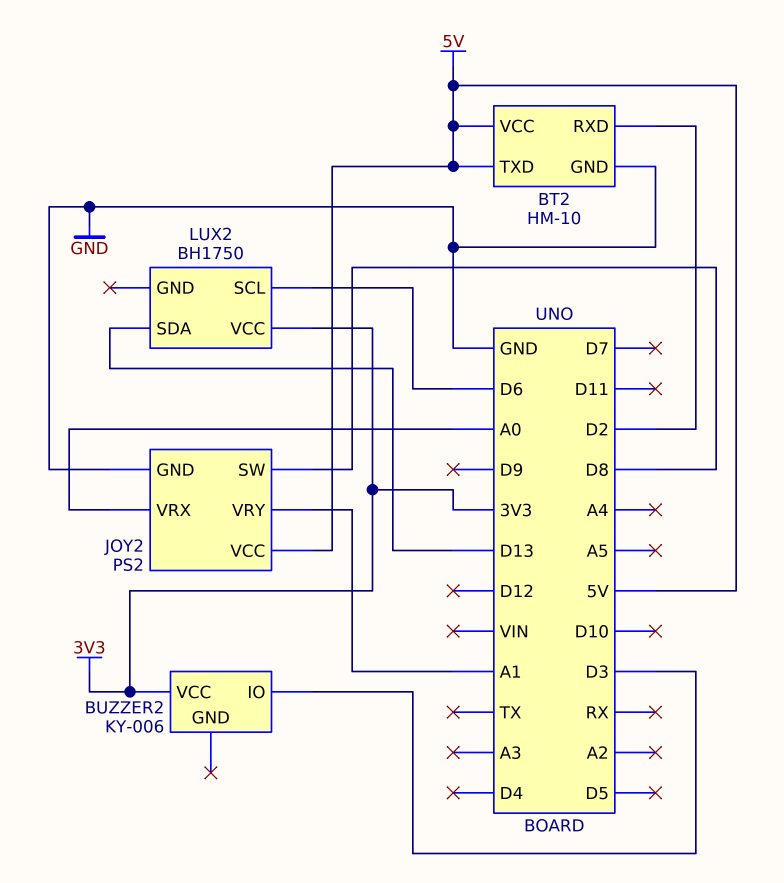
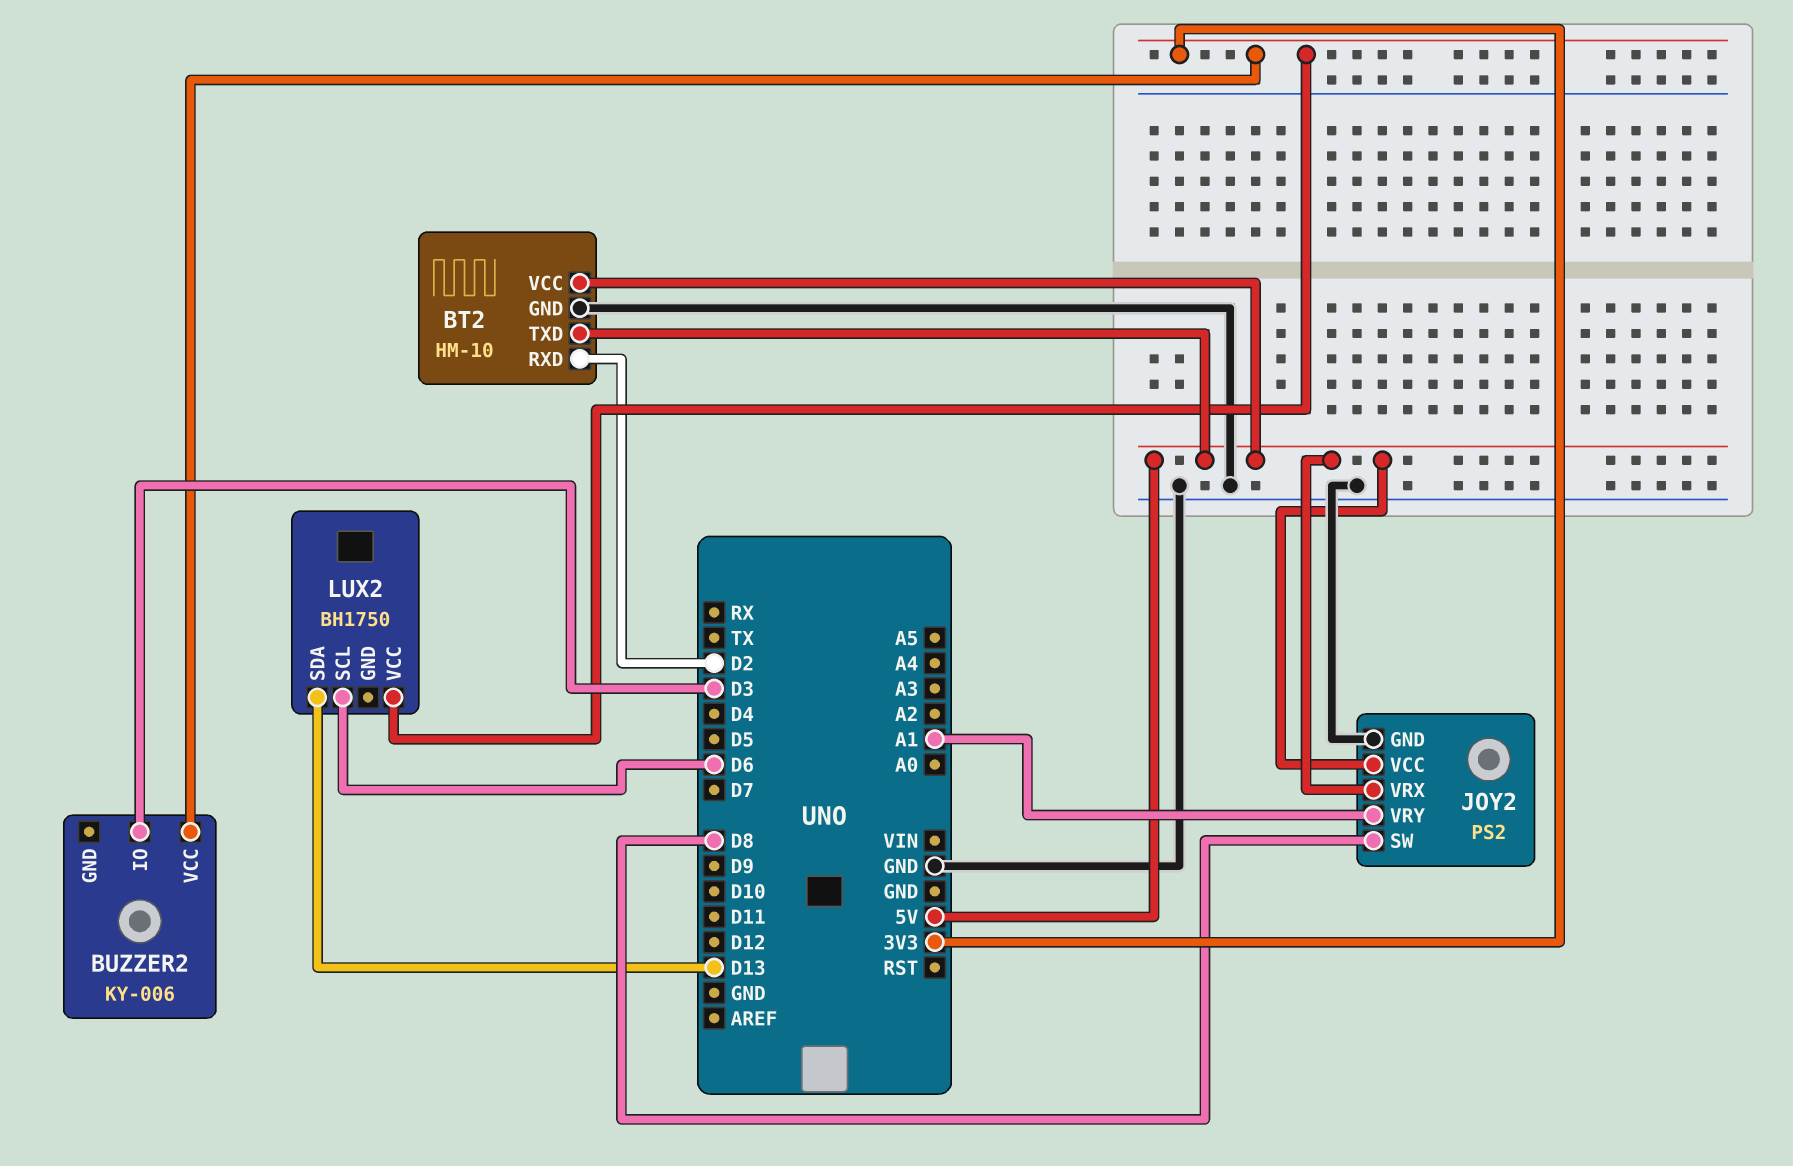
JOY2 pin VRX: A0 -> 5V

